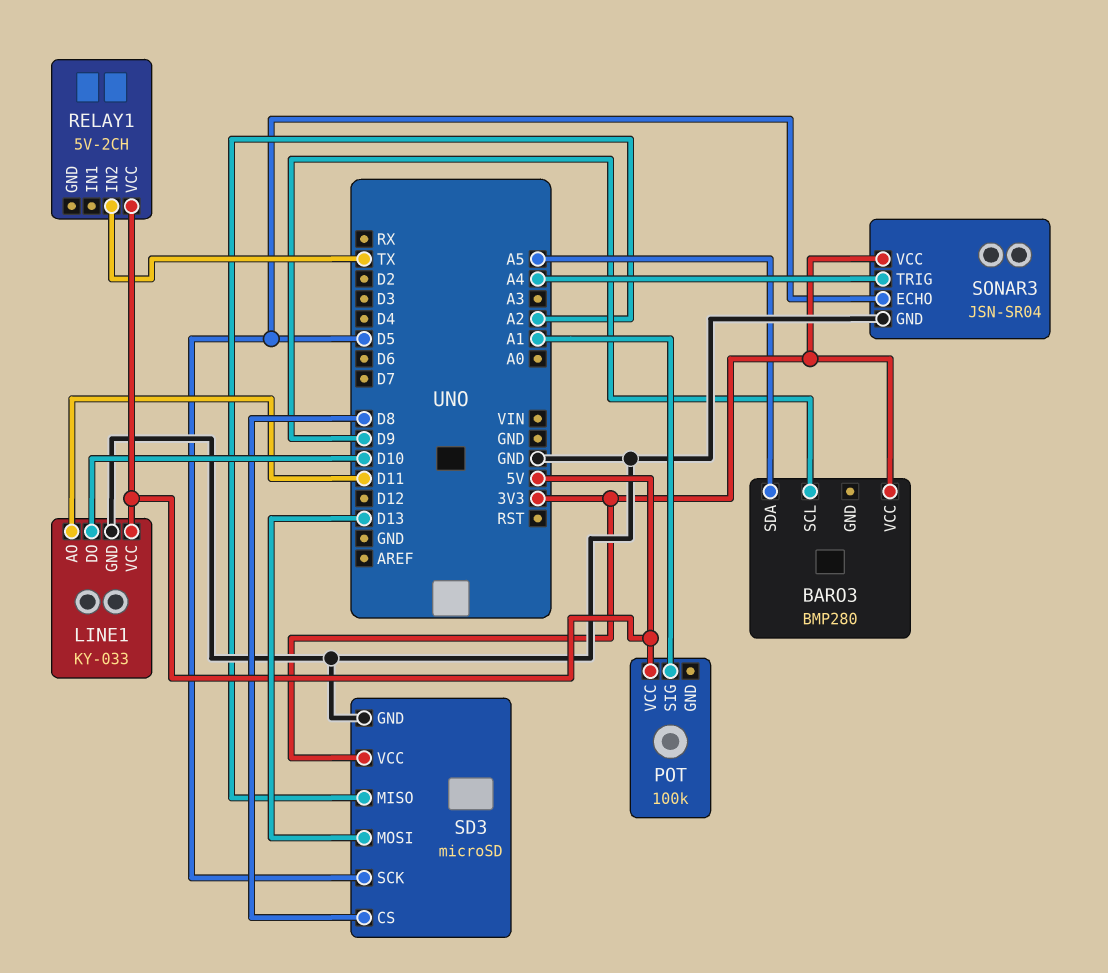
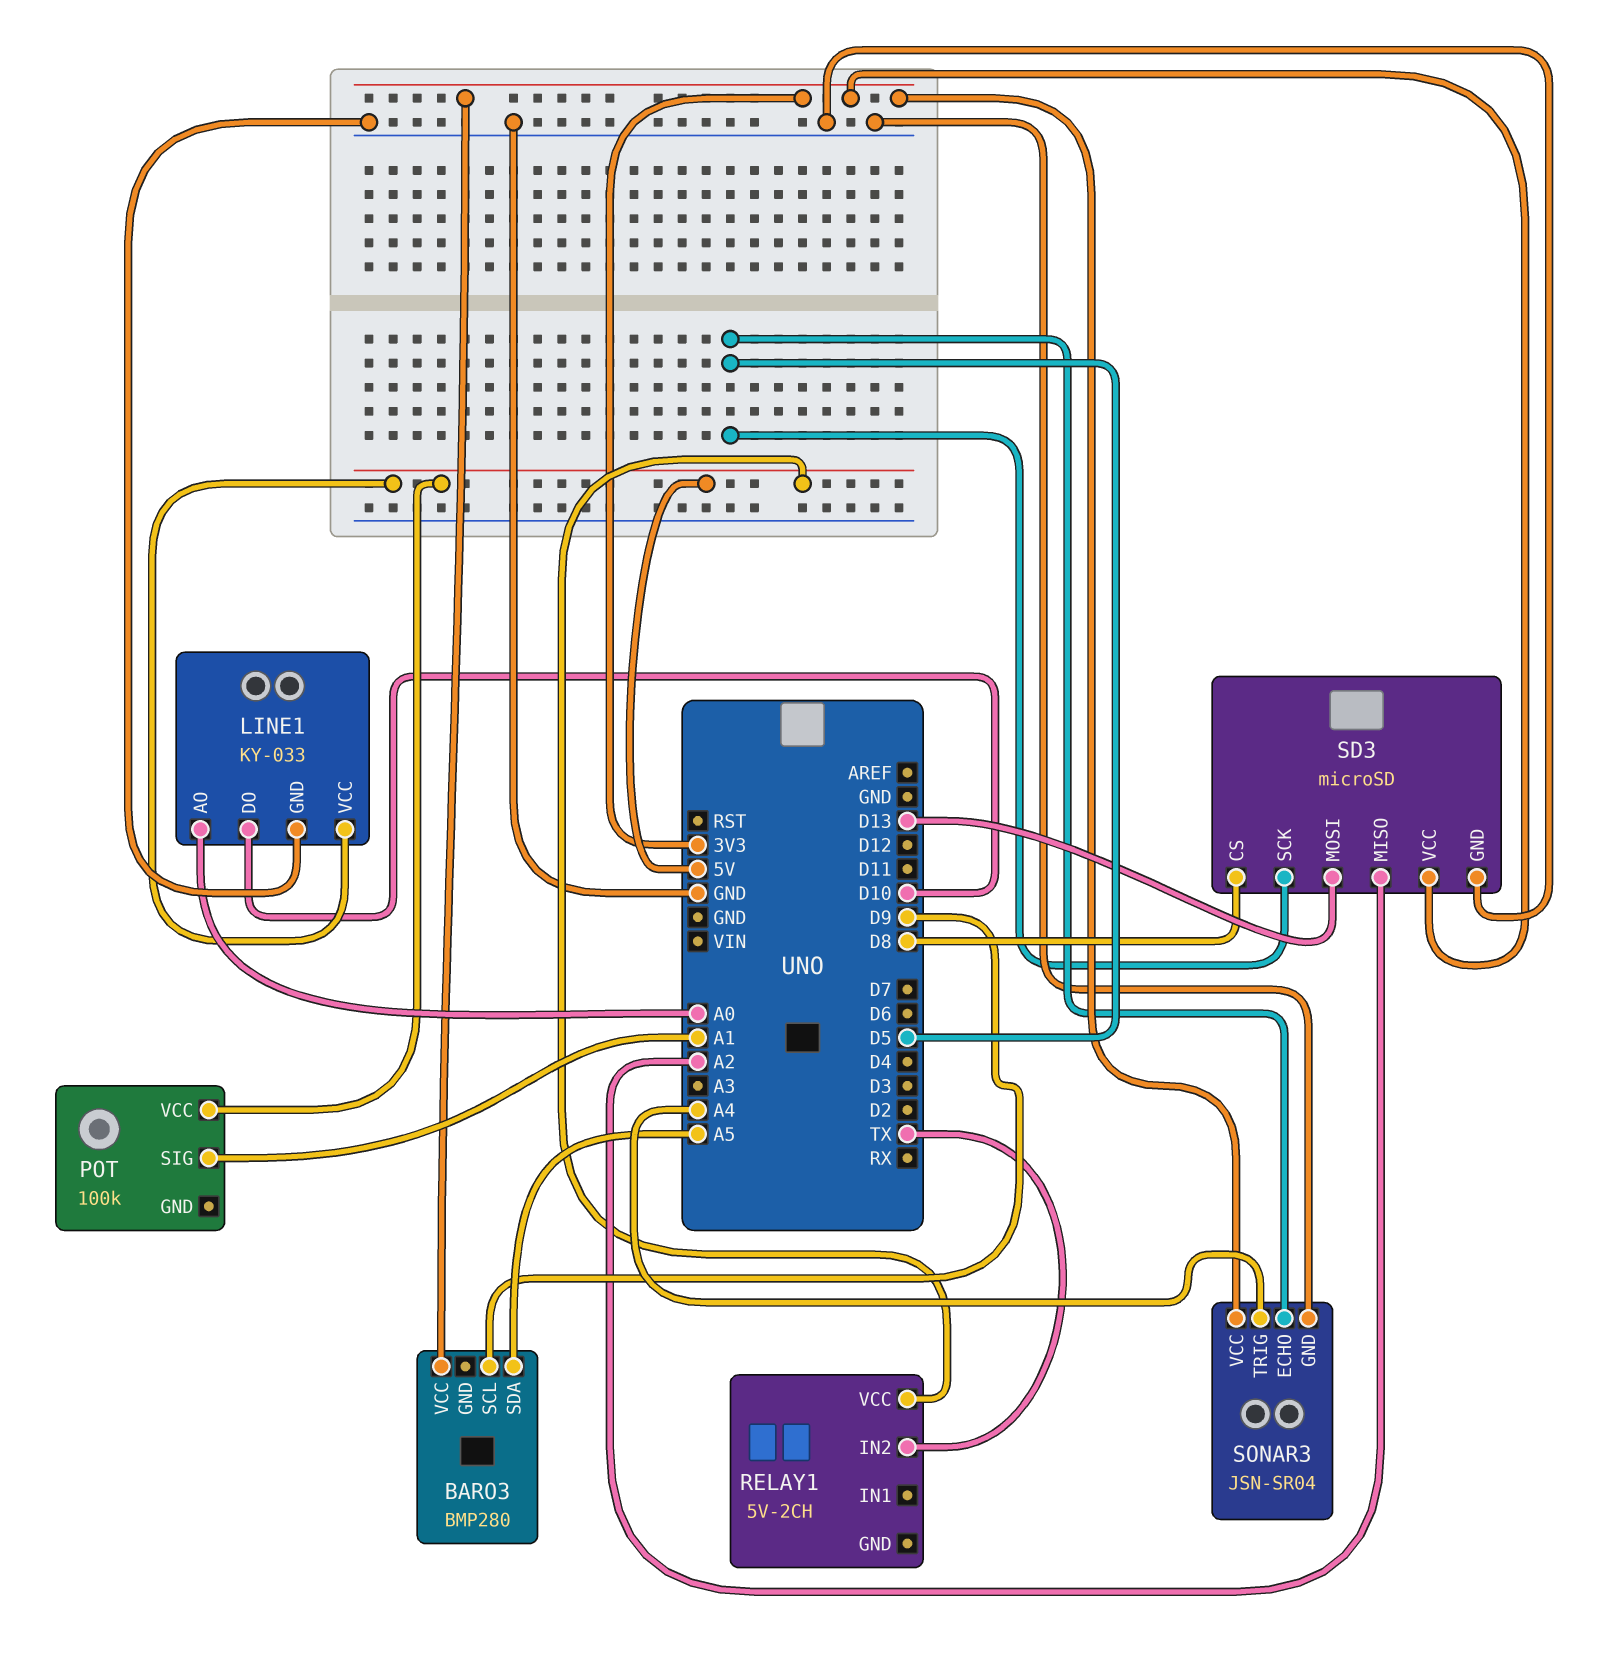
LINE1 pin AO: D11 -> A0

